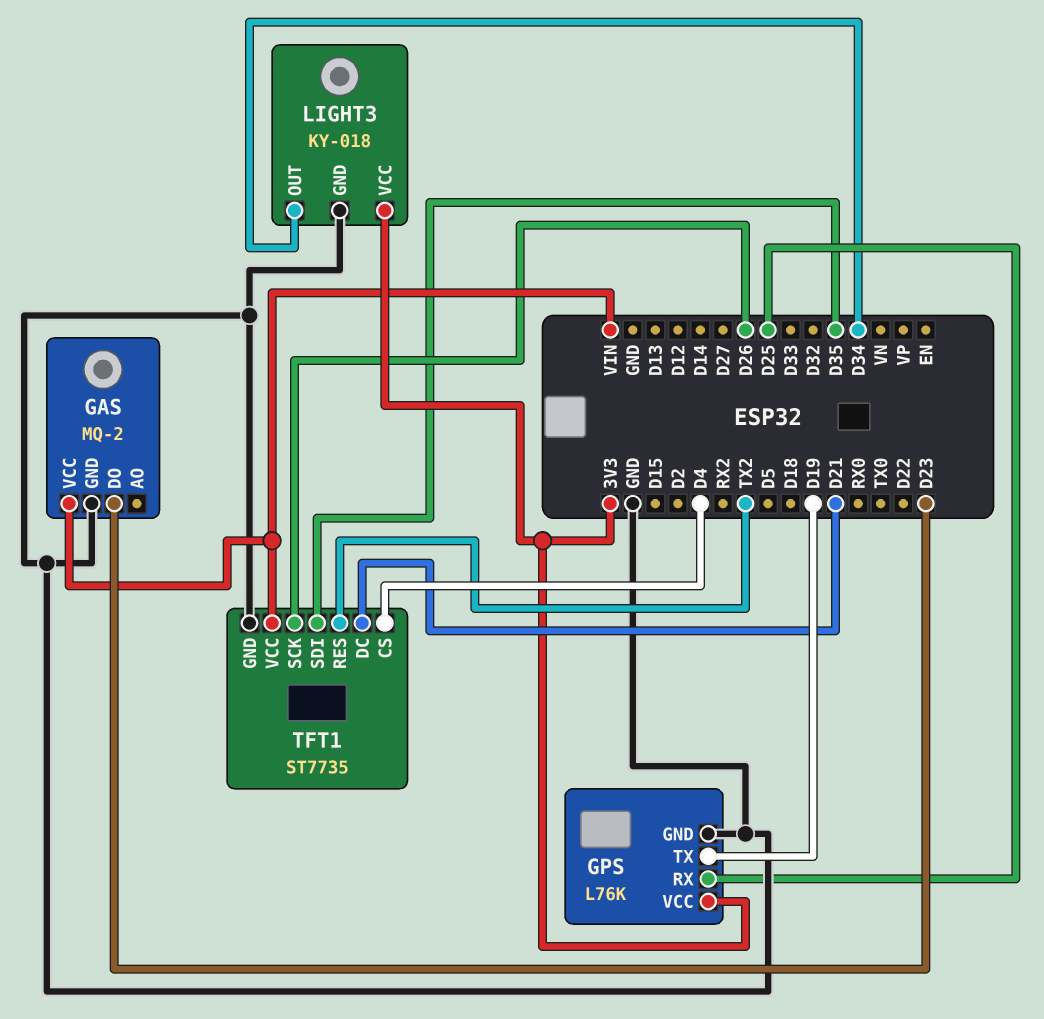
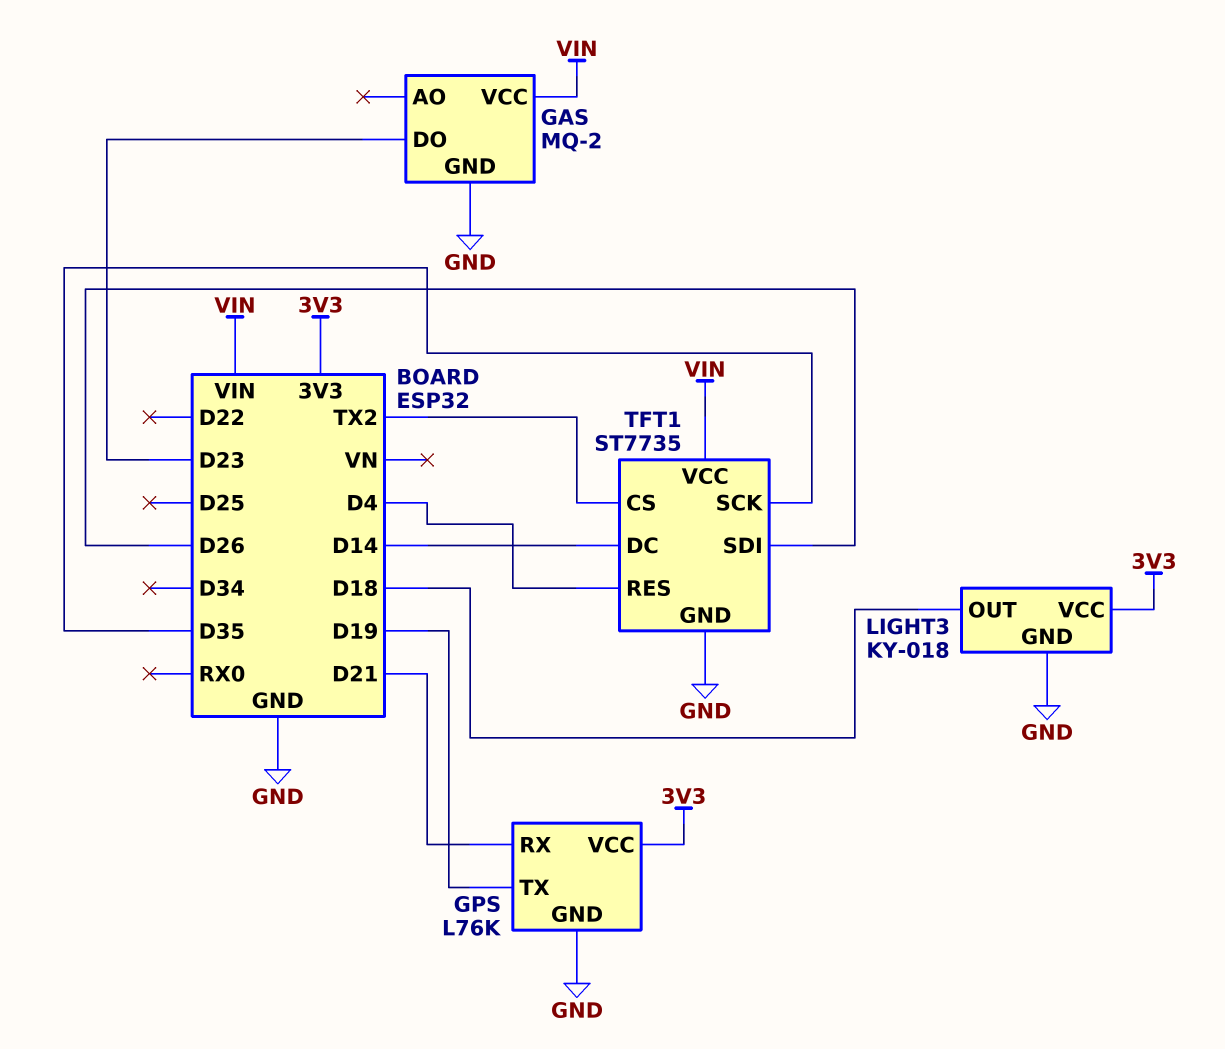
GPS pin RX: D25 -> D21
LIGHT3 pin OUT: D34 -> D18
TFT1 pin CS: D4 -> TX2
TFT1 pin DC: D21 -> D14
TFT1 pin RES: TX2 -> D4
TFT1 pin SCK: D26 -> D35
TFT1 pin SDI: D35 -> D26

